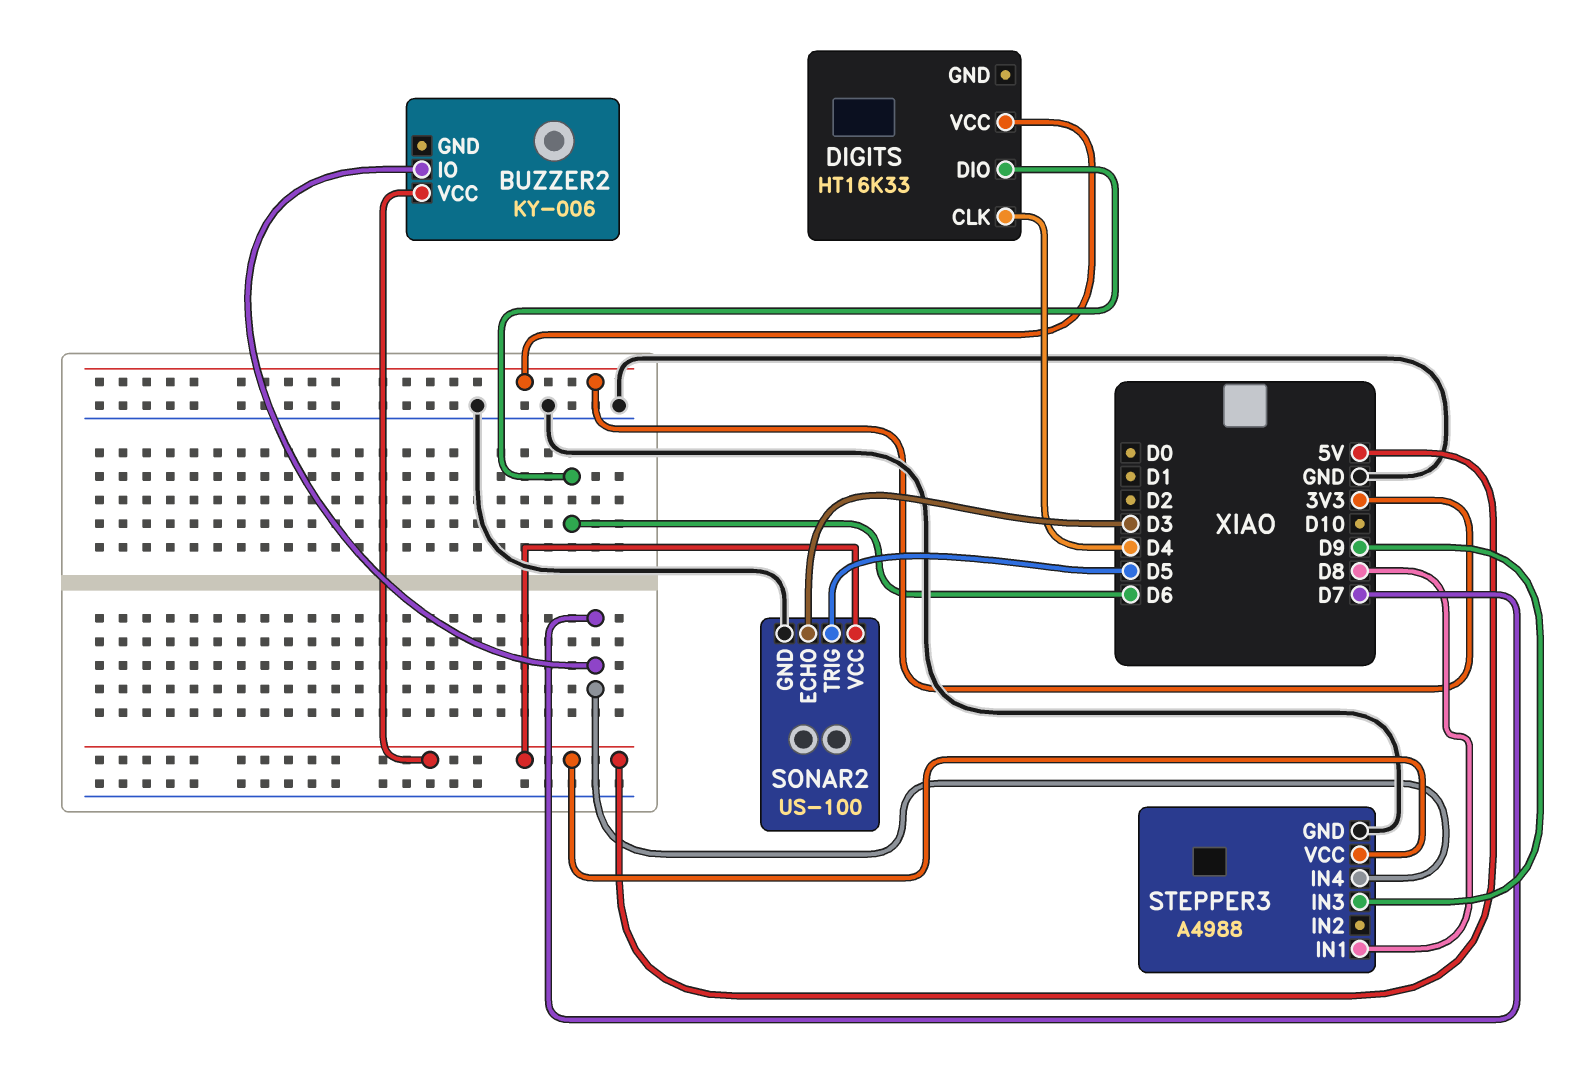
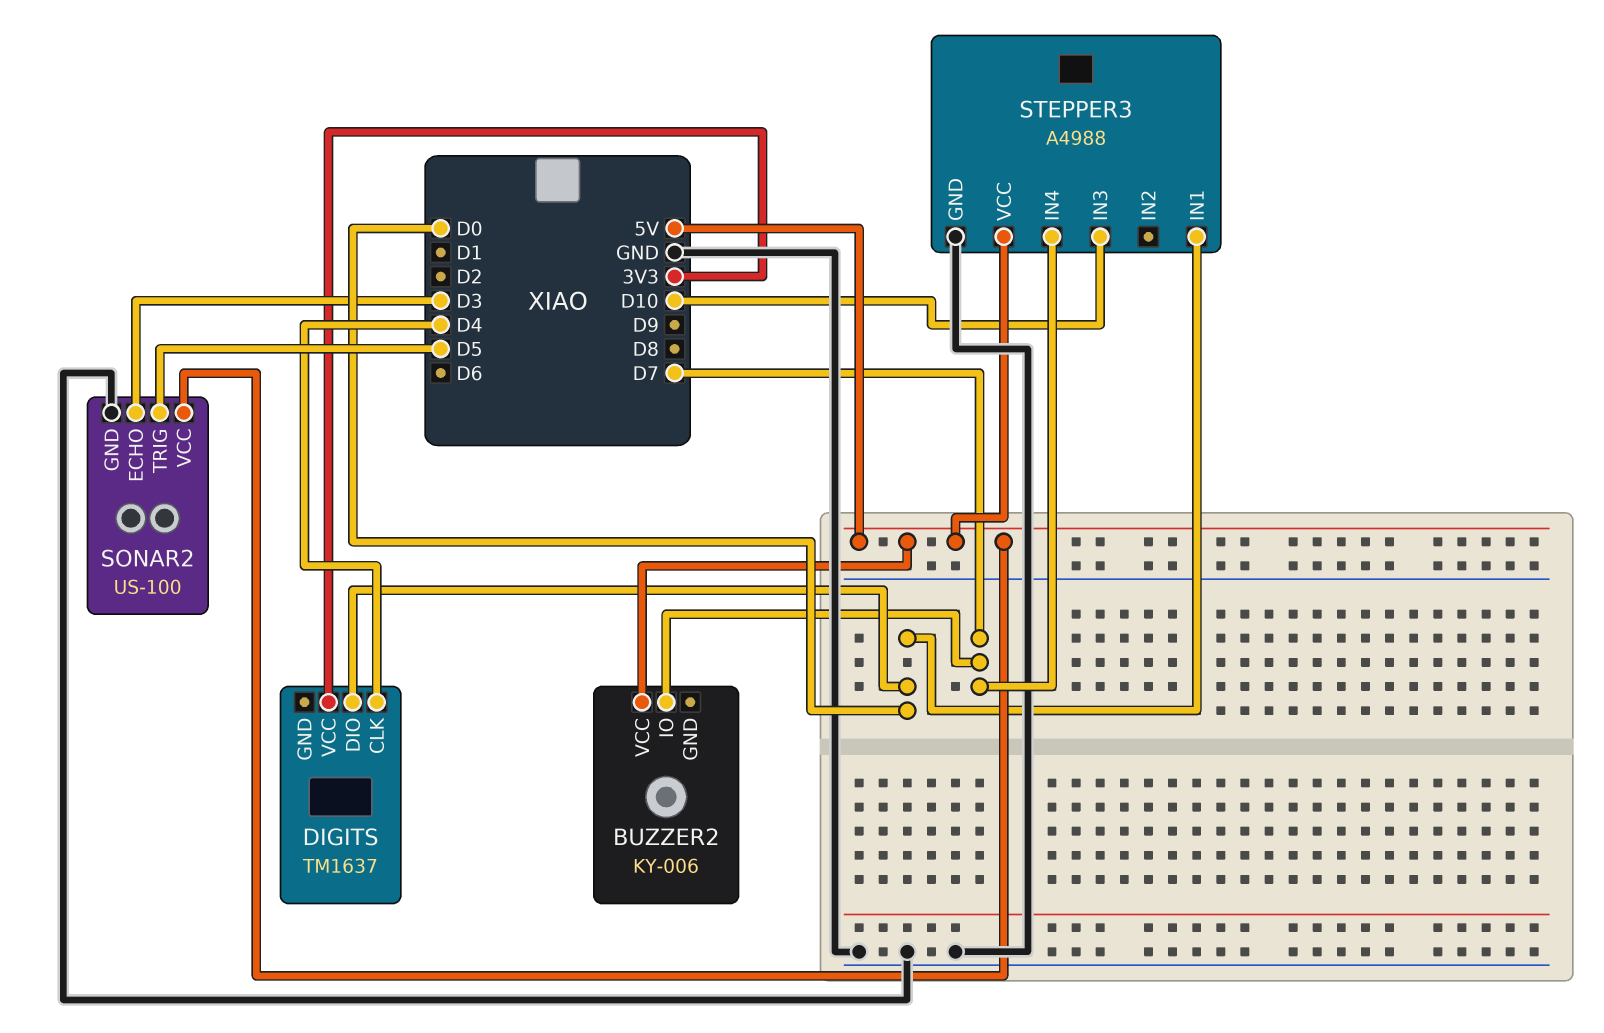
DIGITS: HT16K33 -> TM1637
DIGITS pin DIO: D6 -> D0
STEPPER3 pin IN1: D8 -> D0
STEPPER3 pin IN3: D9 -> D10

